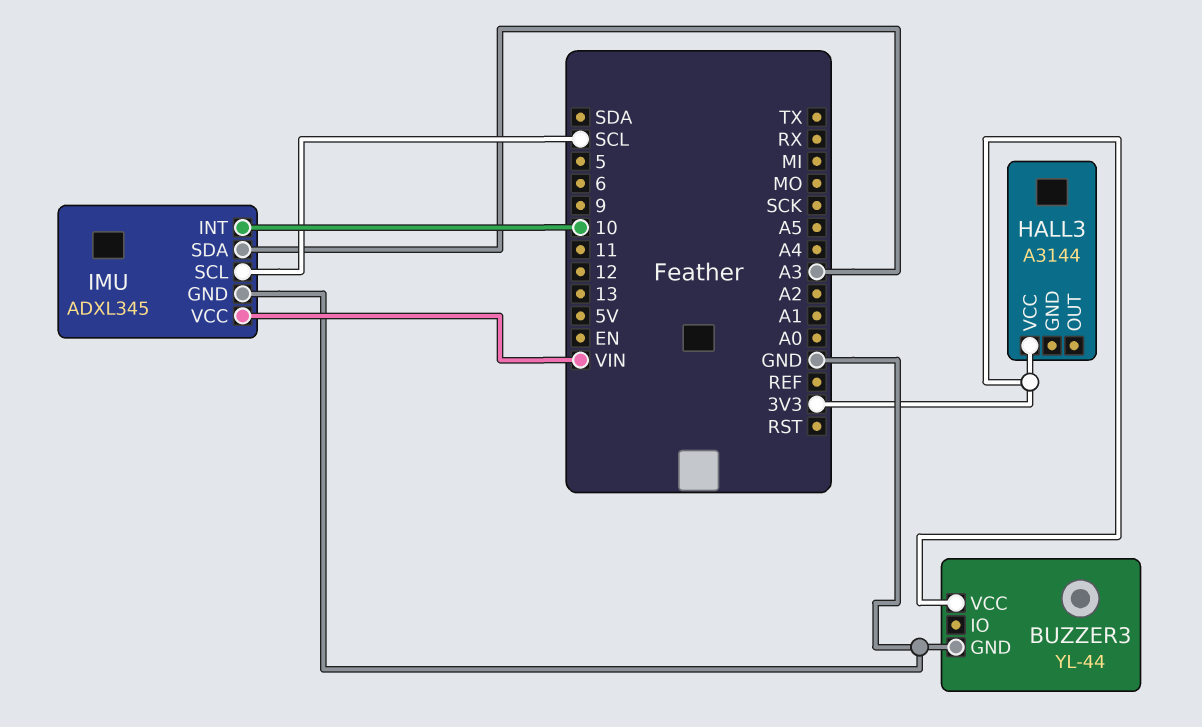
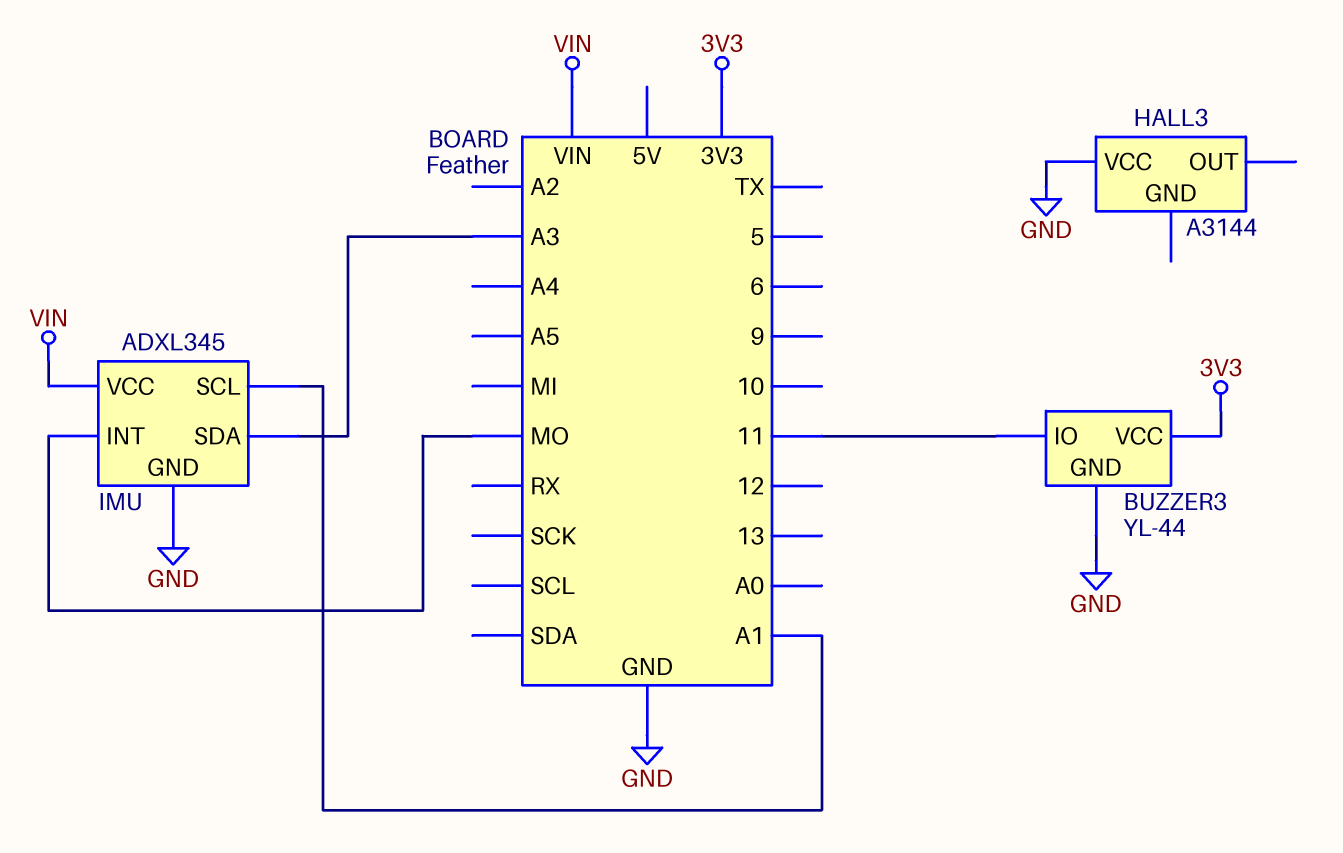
BUZZER3 pin IO: none -> 11
HALL3 pin VCC: 3V3 -> GND
IMU pin INT: 10 -> MO
IMU pin SCL: SCL -> A1

